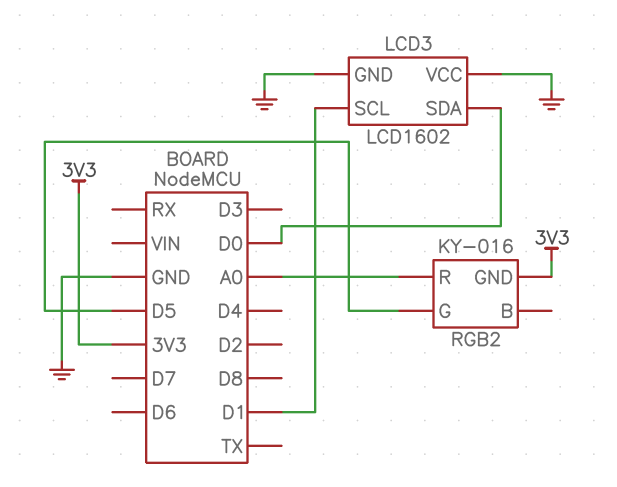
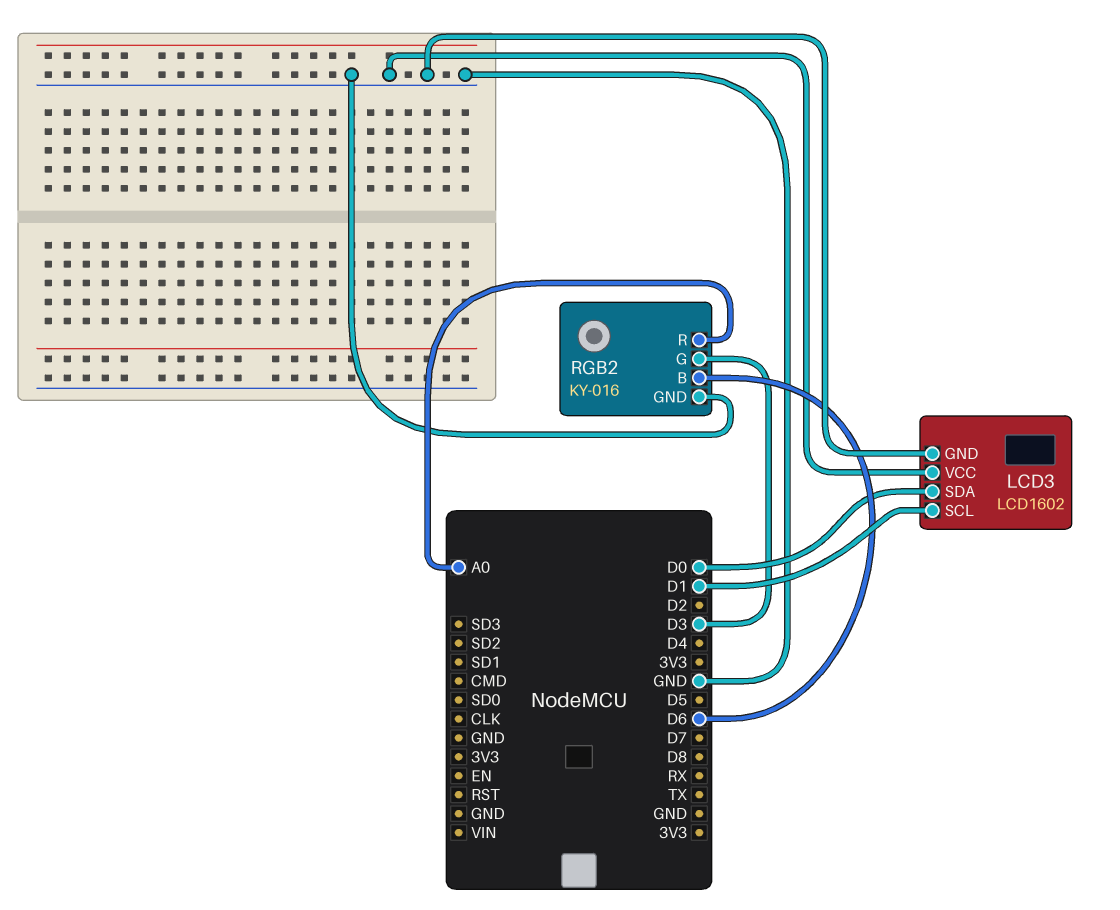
RGB2 pin B: none -> D6
RGB2 pin G: D5 -> D3
RGB2 pin GND: 3V3 -> GND

